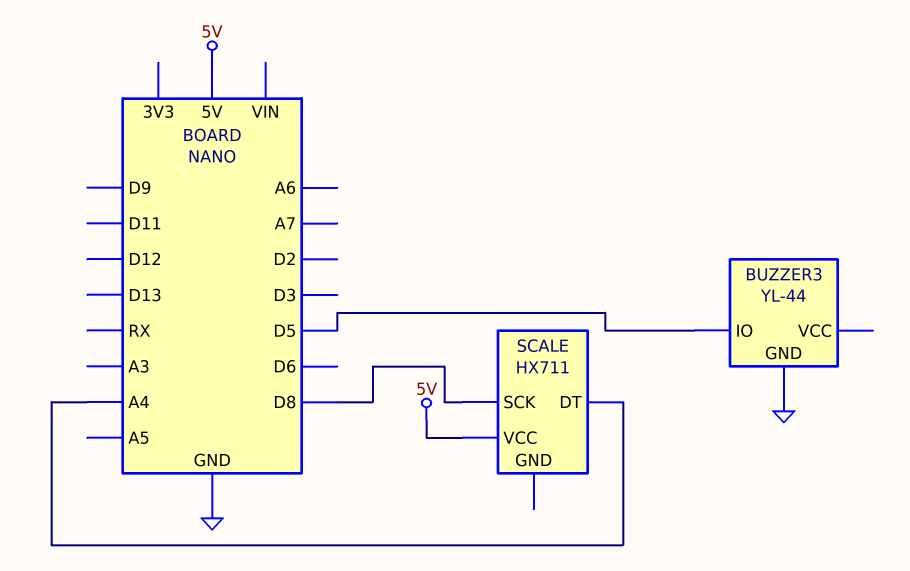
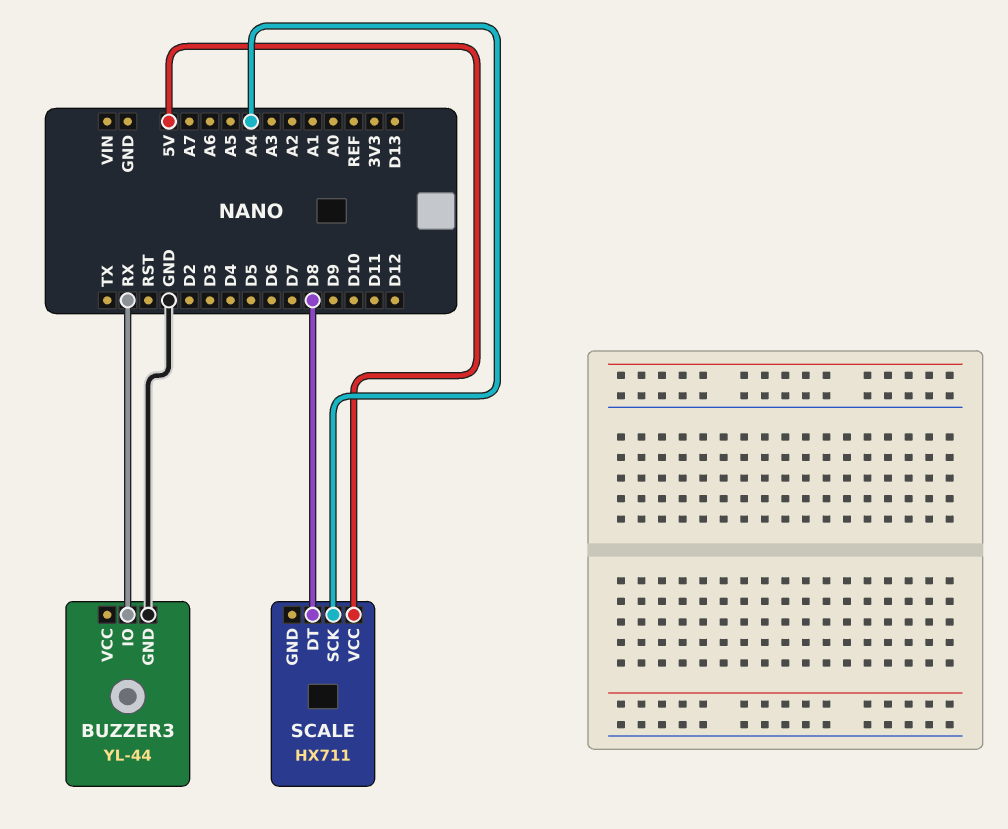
BUZZER3 pin IO: D5 -> RX
SCALE pin DT: A4 -> D8
SCALE pin SCK: D8 -> A4

